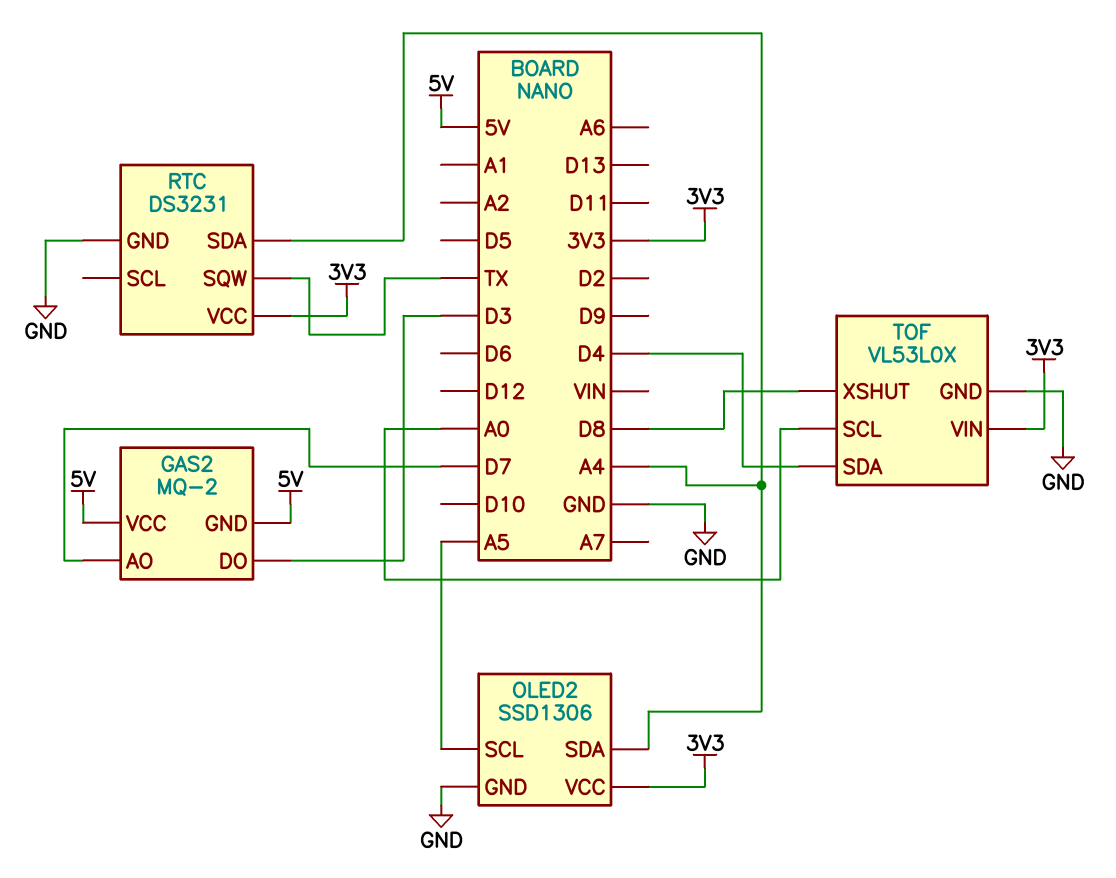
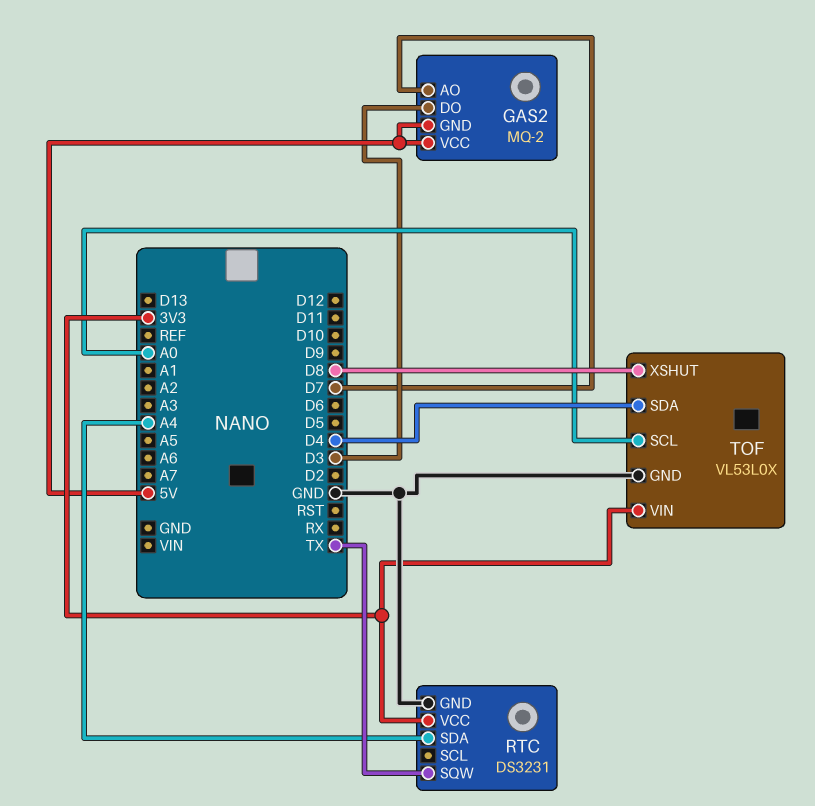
OLED2: SSD1306 -> none
OLED2 pin GND: GND -> none
OLED2 pin SCL: A5 -> none
OLED2 pin SDA: A4 -> none
OLED2 pin VCC: 3V3 -> none

